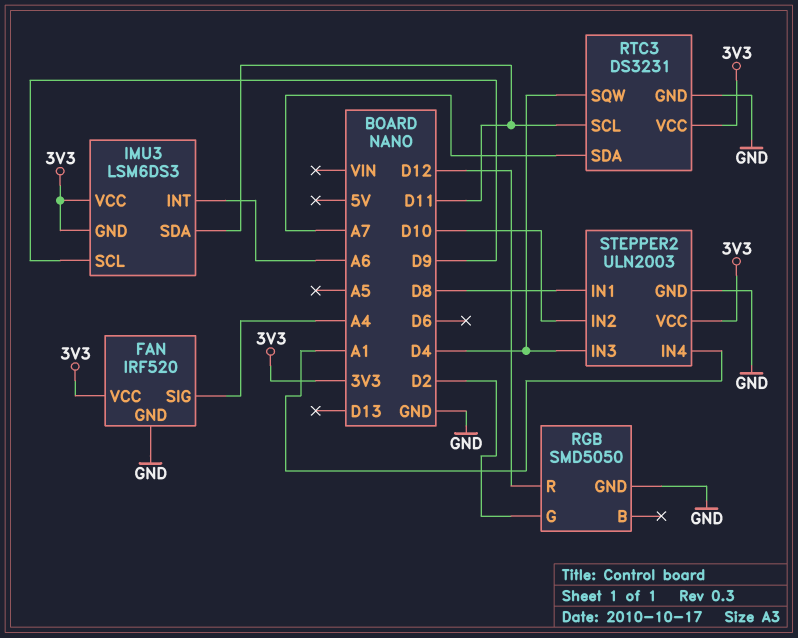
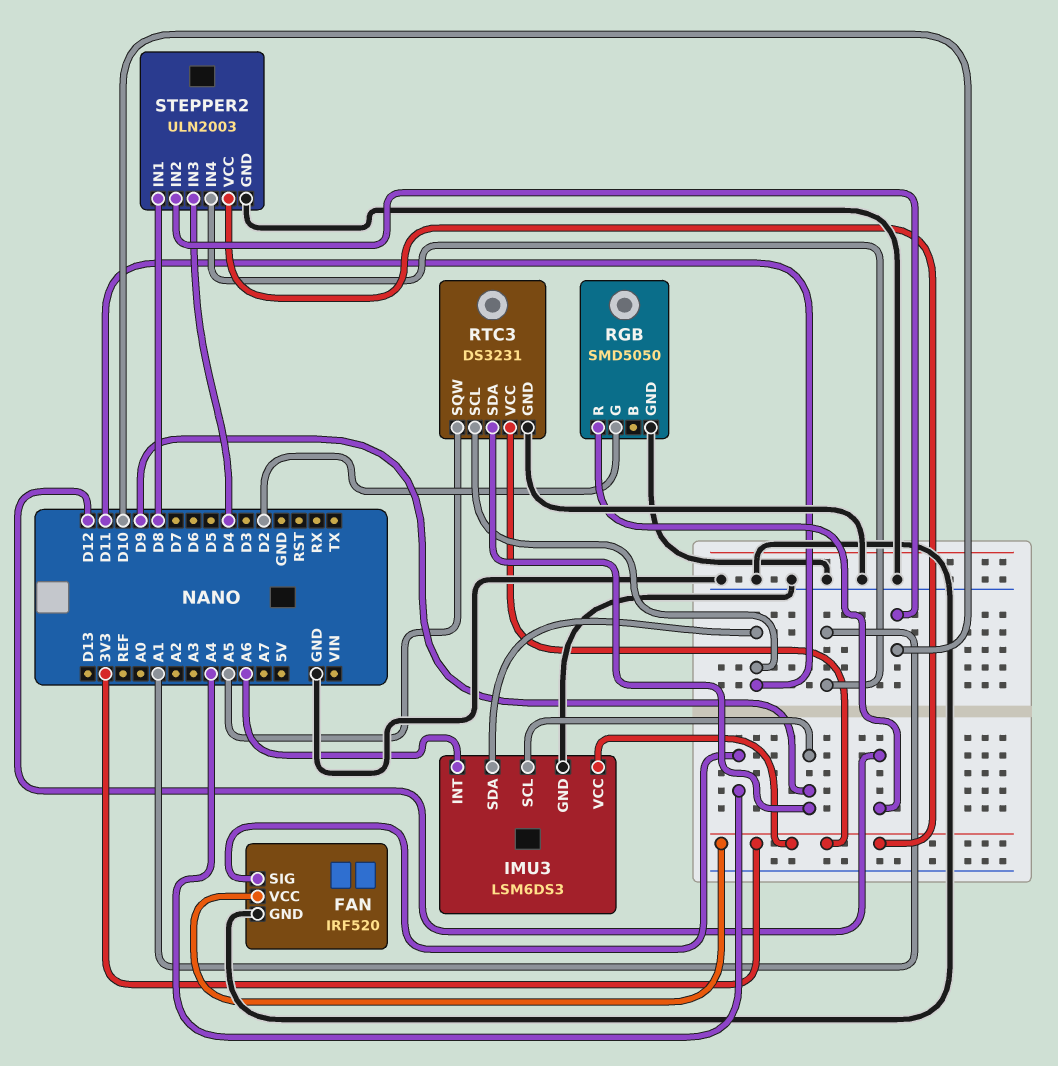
IMU3 pin GND: 3V3 -> GND
RTC3 pin SDA: A7 -> D9
RTC3 pin SQW: D4 -> A5

